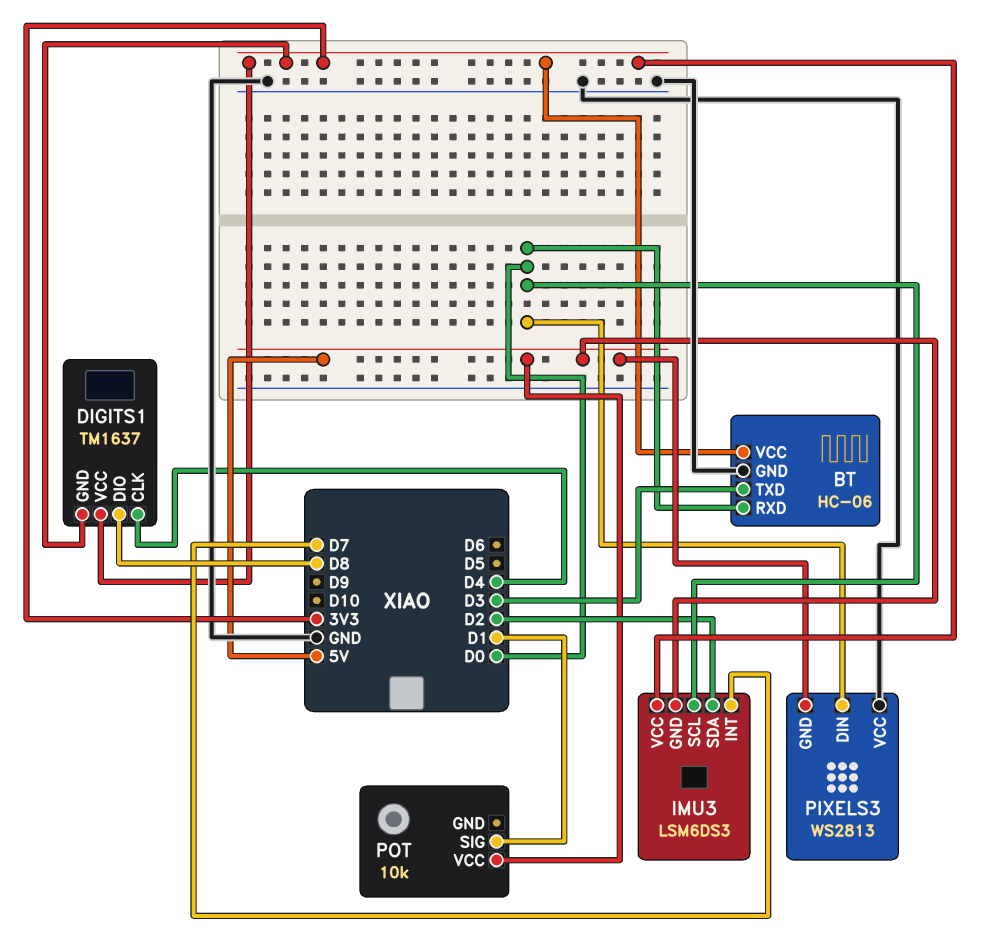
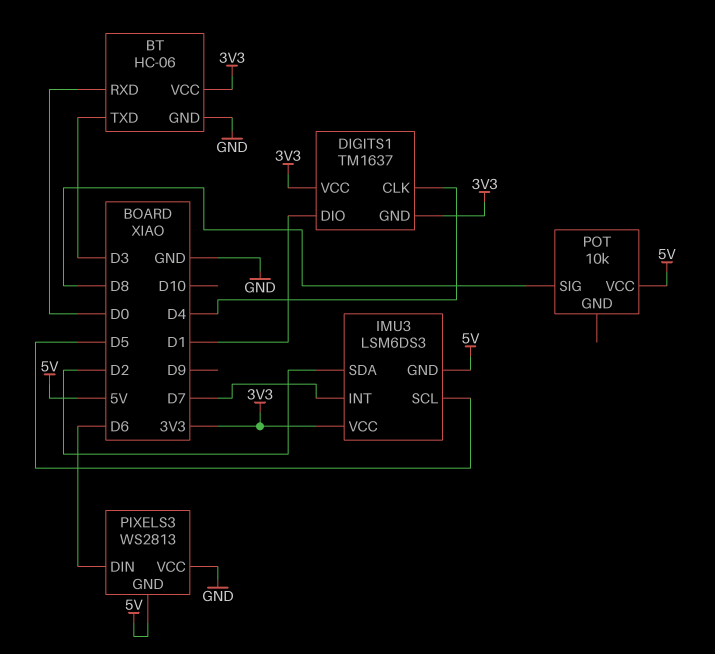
DIGITS1 pin DIO: D8 -> D1
IMU3 pin SCL: D0 -> D5
PIXELS3 pin DIN: D0 -> D6
POT pin SIG: D1 -> D8

